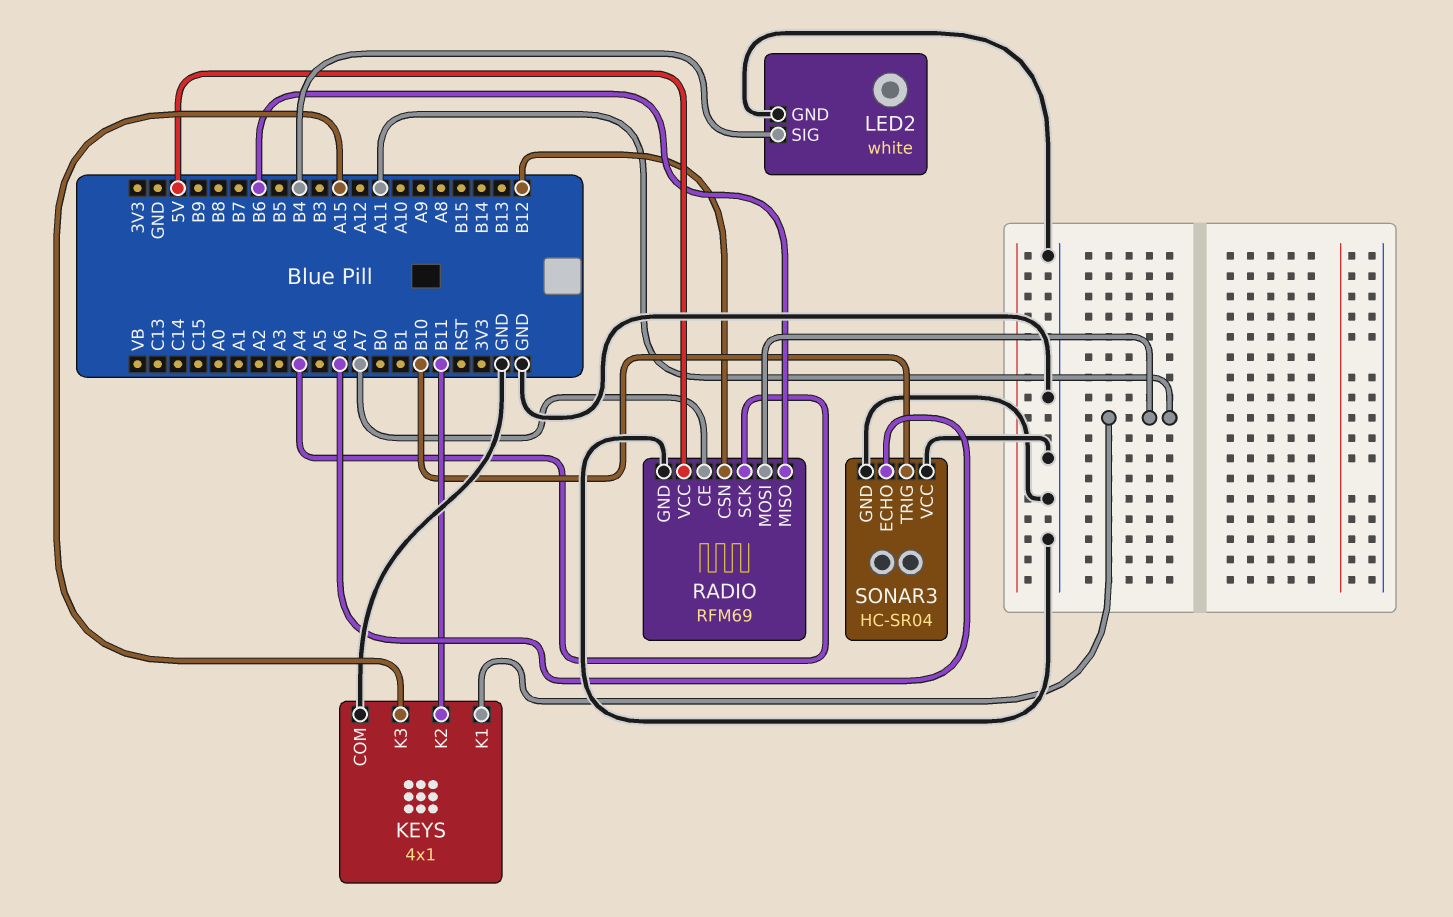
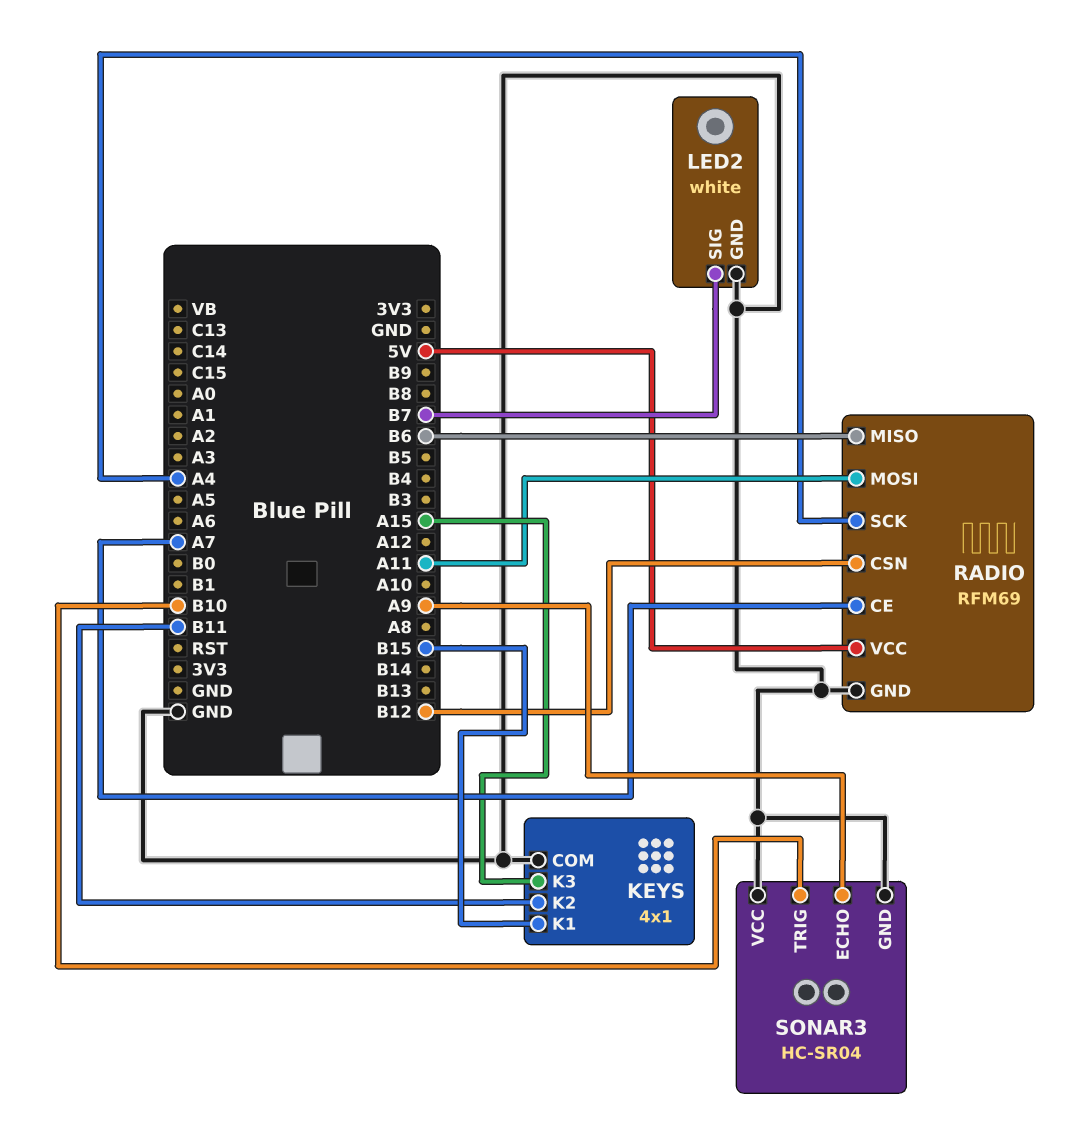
KEYS pin K1: A11 -> B15
LED2 pin SIG: B4 -> B7
SONAR3 pin ECHO: A6 -> A9

